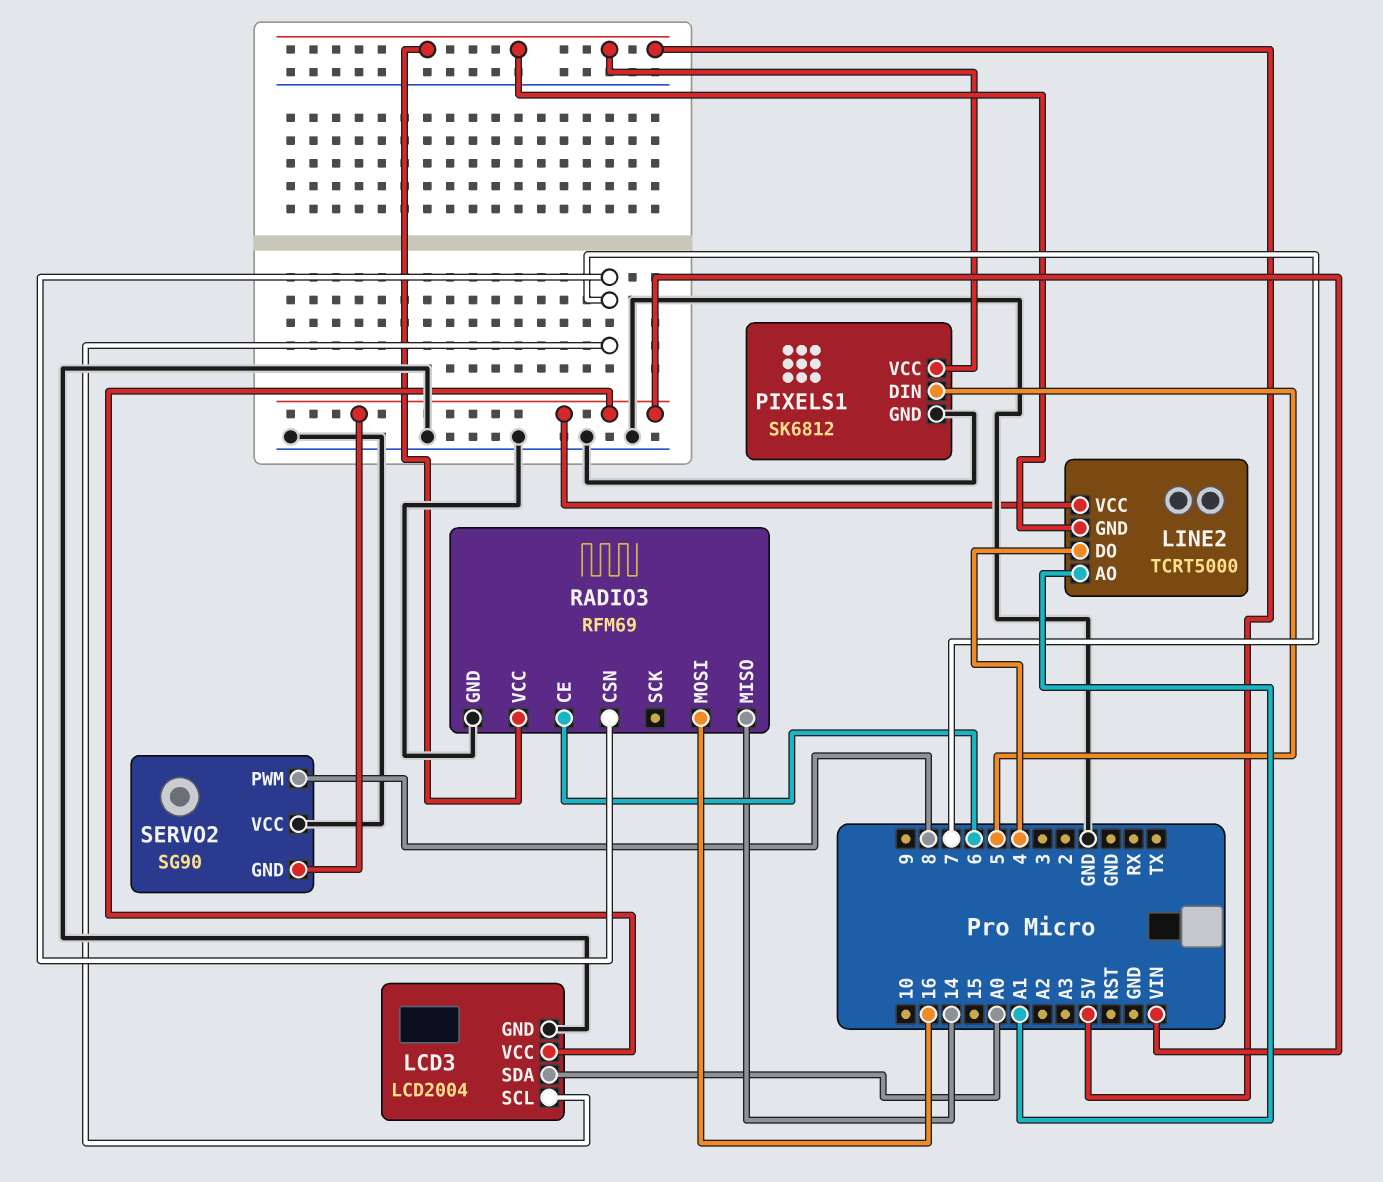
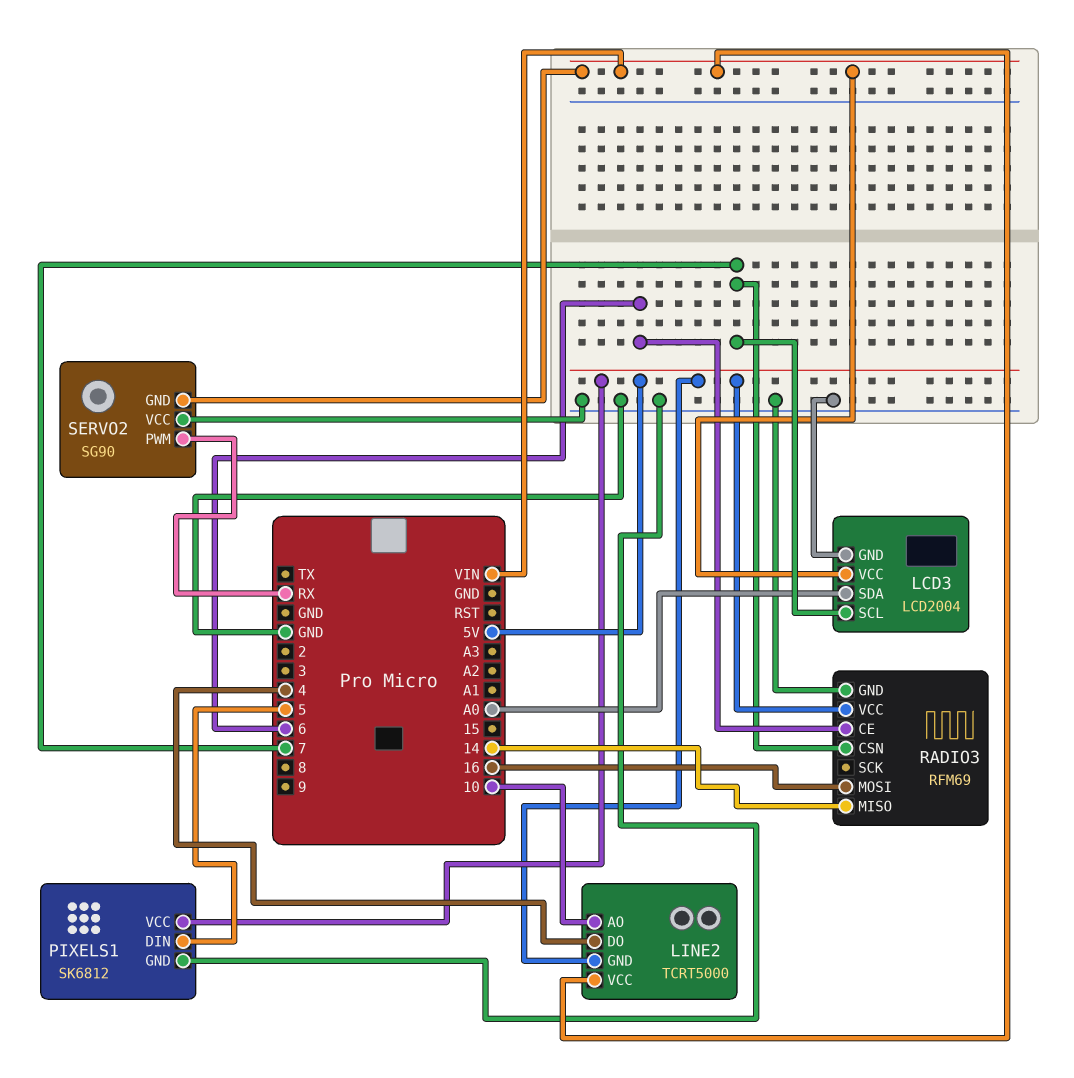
LINE2 pin AO: A1 -> 10
SERVO2 pin PWM: 8 -> RX

